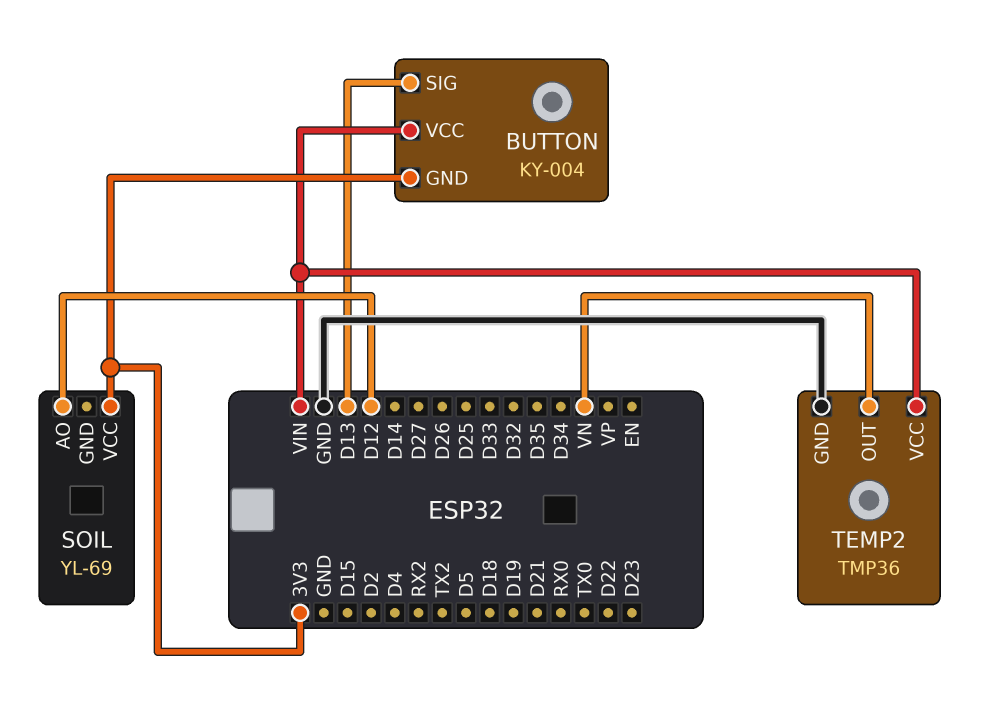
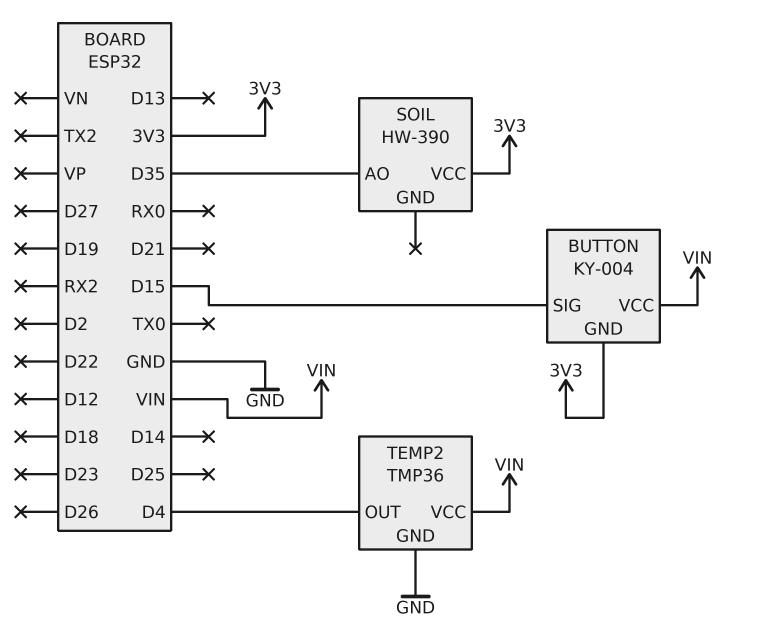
BUTTON pin SIG: D13 -> D15
SOIL: YL-69 -> HW-390
SOIL pin AO: D12 -> D35
TEMP2 pin OUT: VN -> D4

